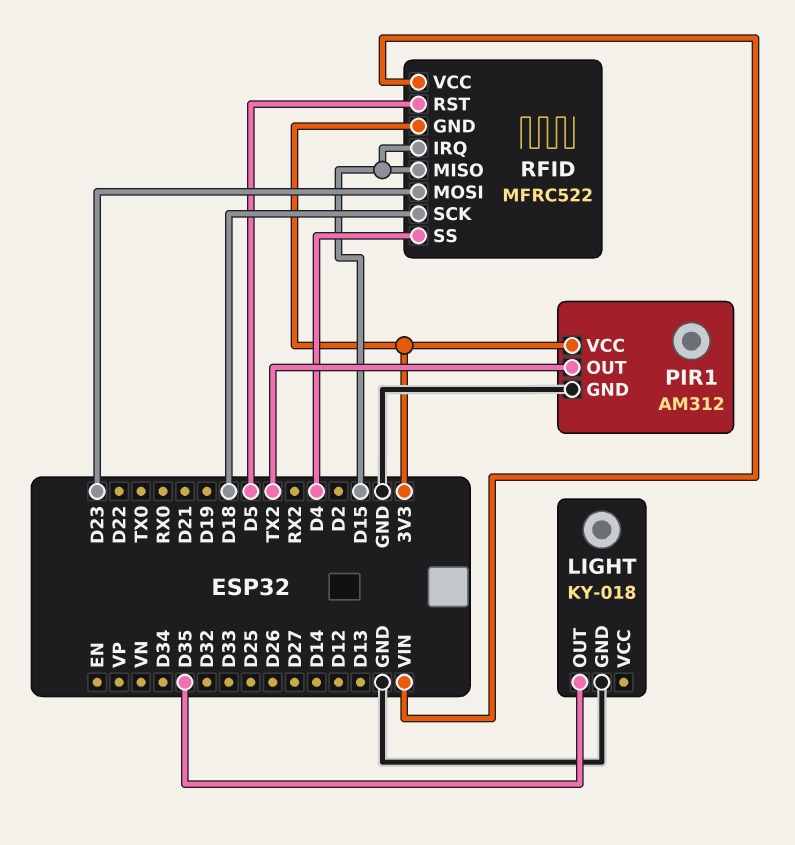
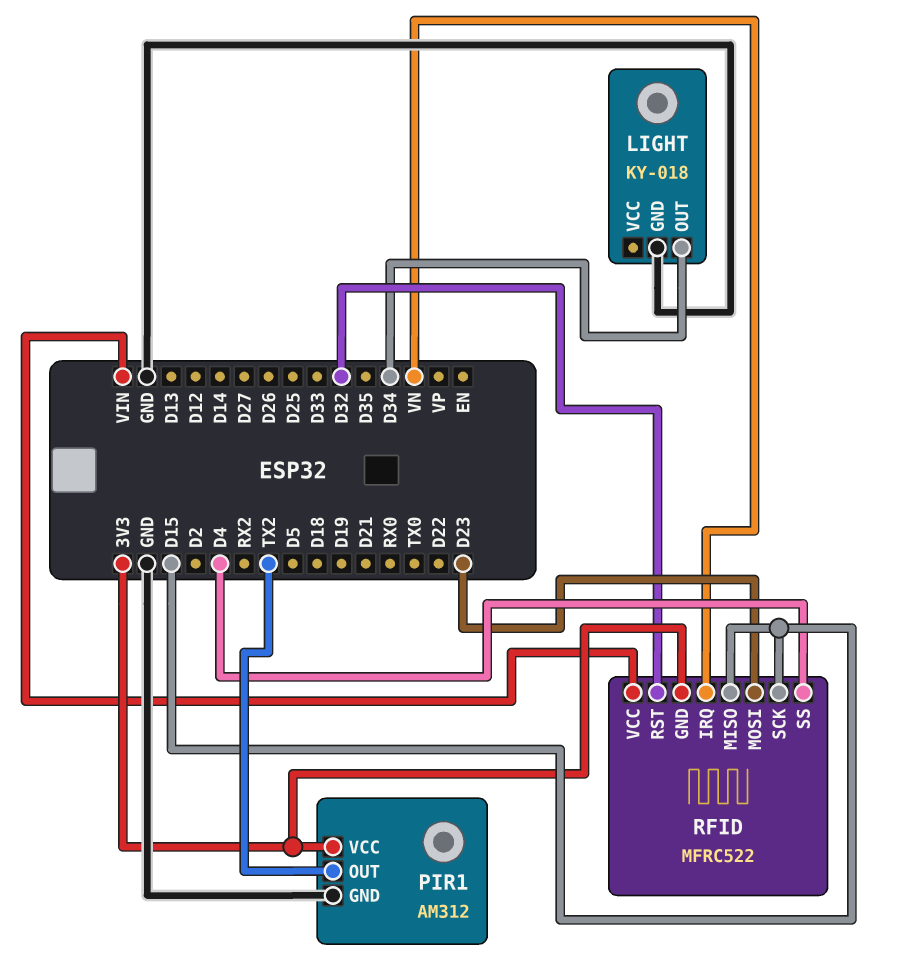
LIGHT pin OUT: D35 -> D34
RFID pin IRQ: D15 -> VN
RFID pin RST: D5 -> D32
RFID pin SCK: D18 -> D15

